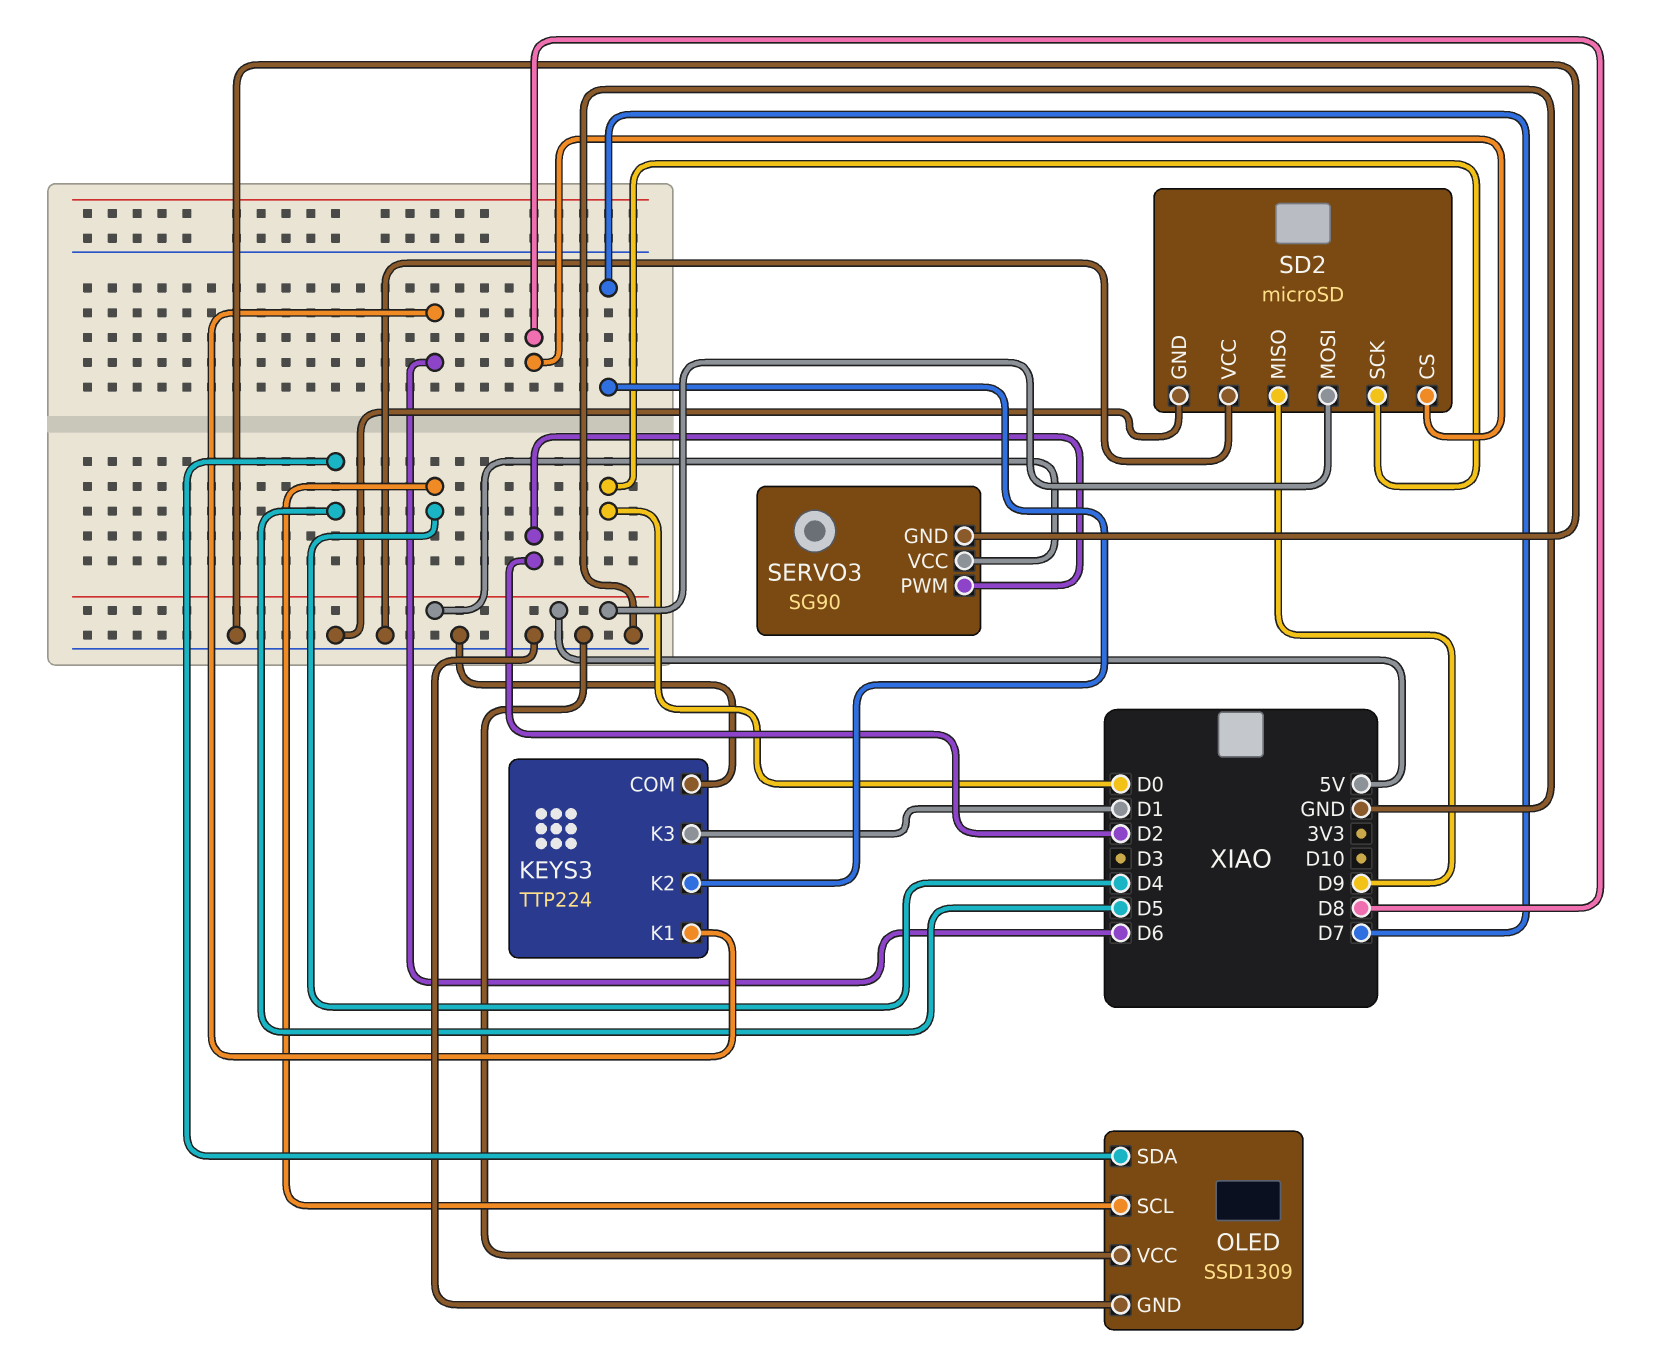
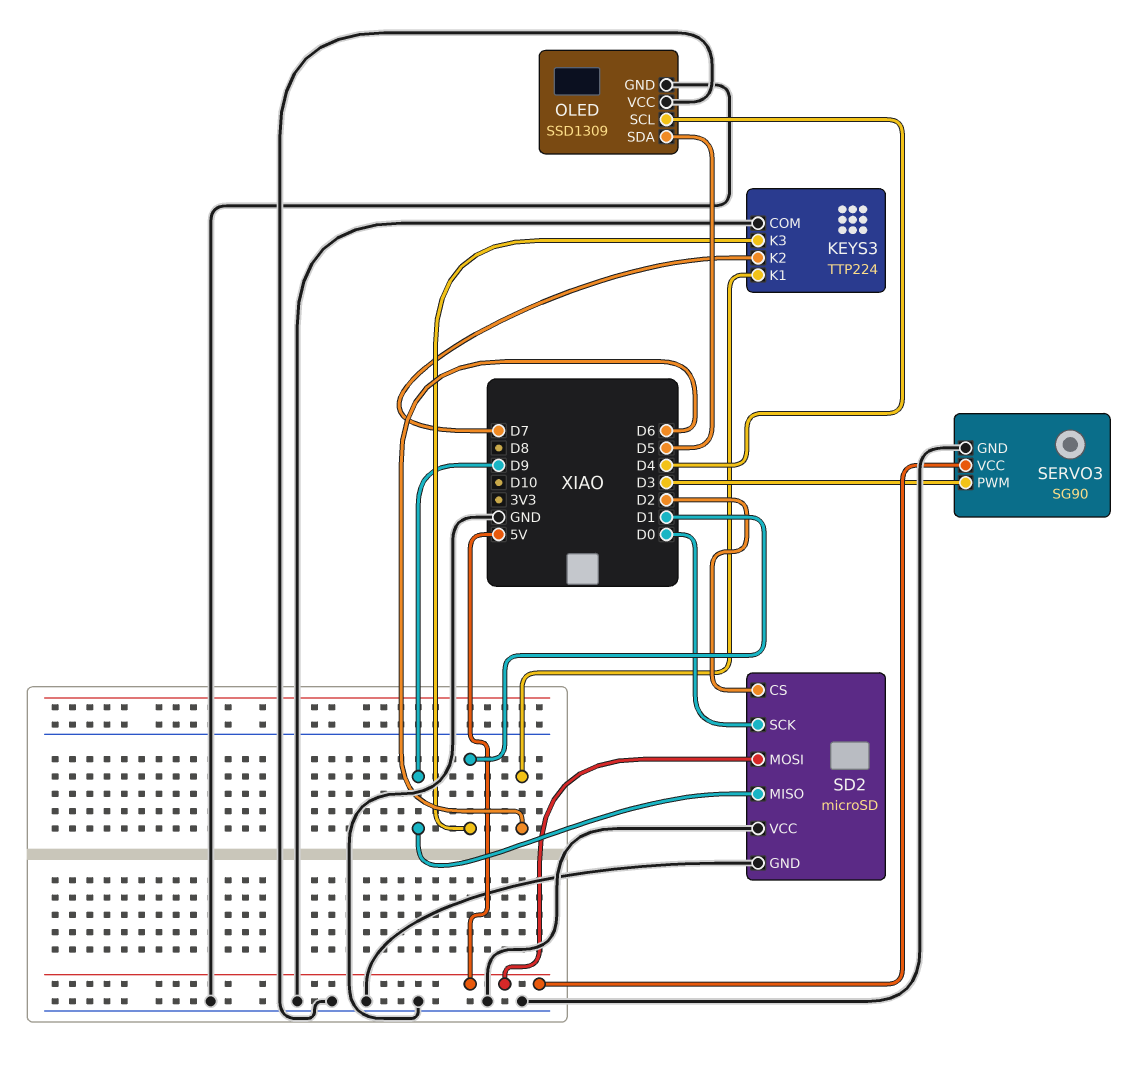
SD2 pin CS: D8 -> D2
SERVO3 pin PWM: D2 -> D3

